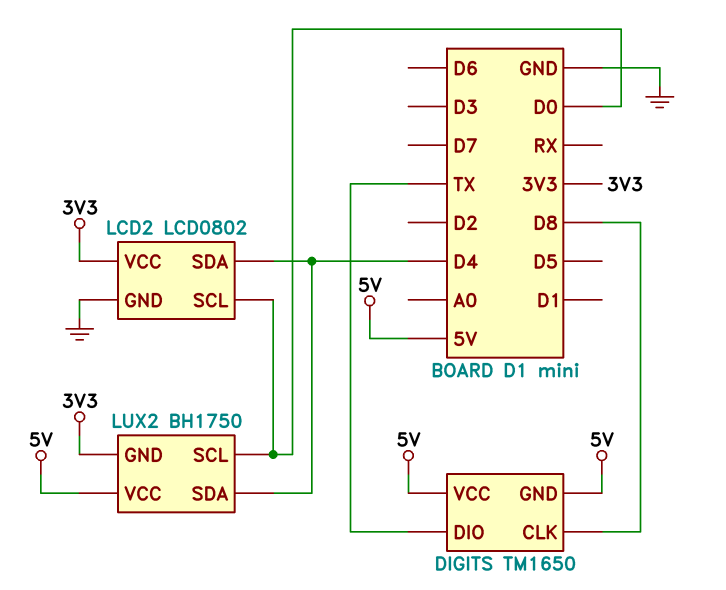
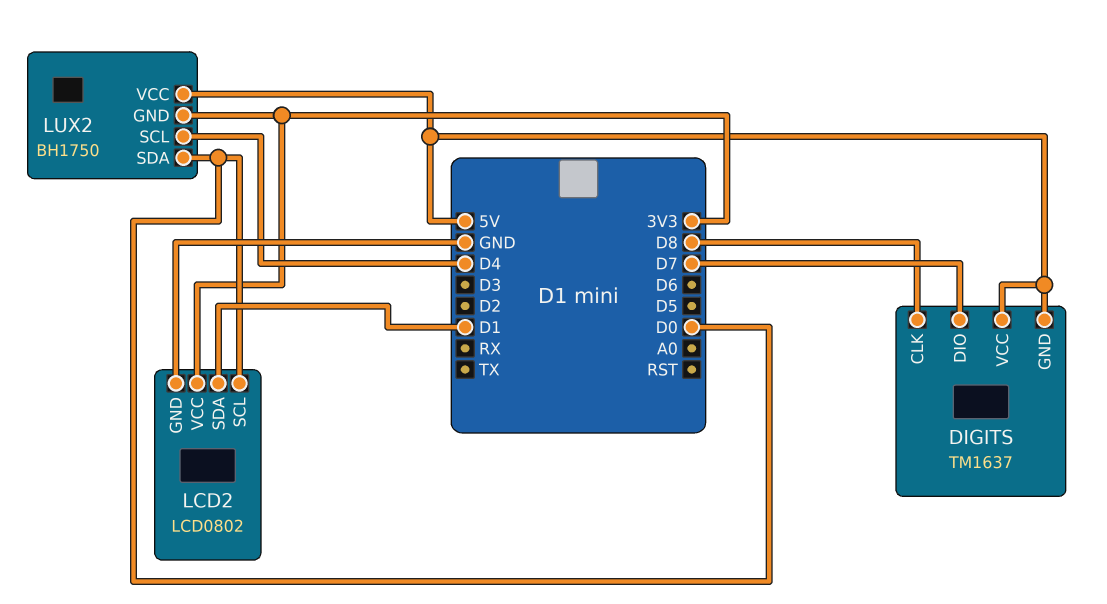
DIGITS: TM1650 -> TM1637
DIGITS pin DIO: TX -> D7
LCD2 pin SDA: D4 -> D1
LUX2 pin SCL: D0 -> D4
LUX2 pin SDA: D4 -> D0

